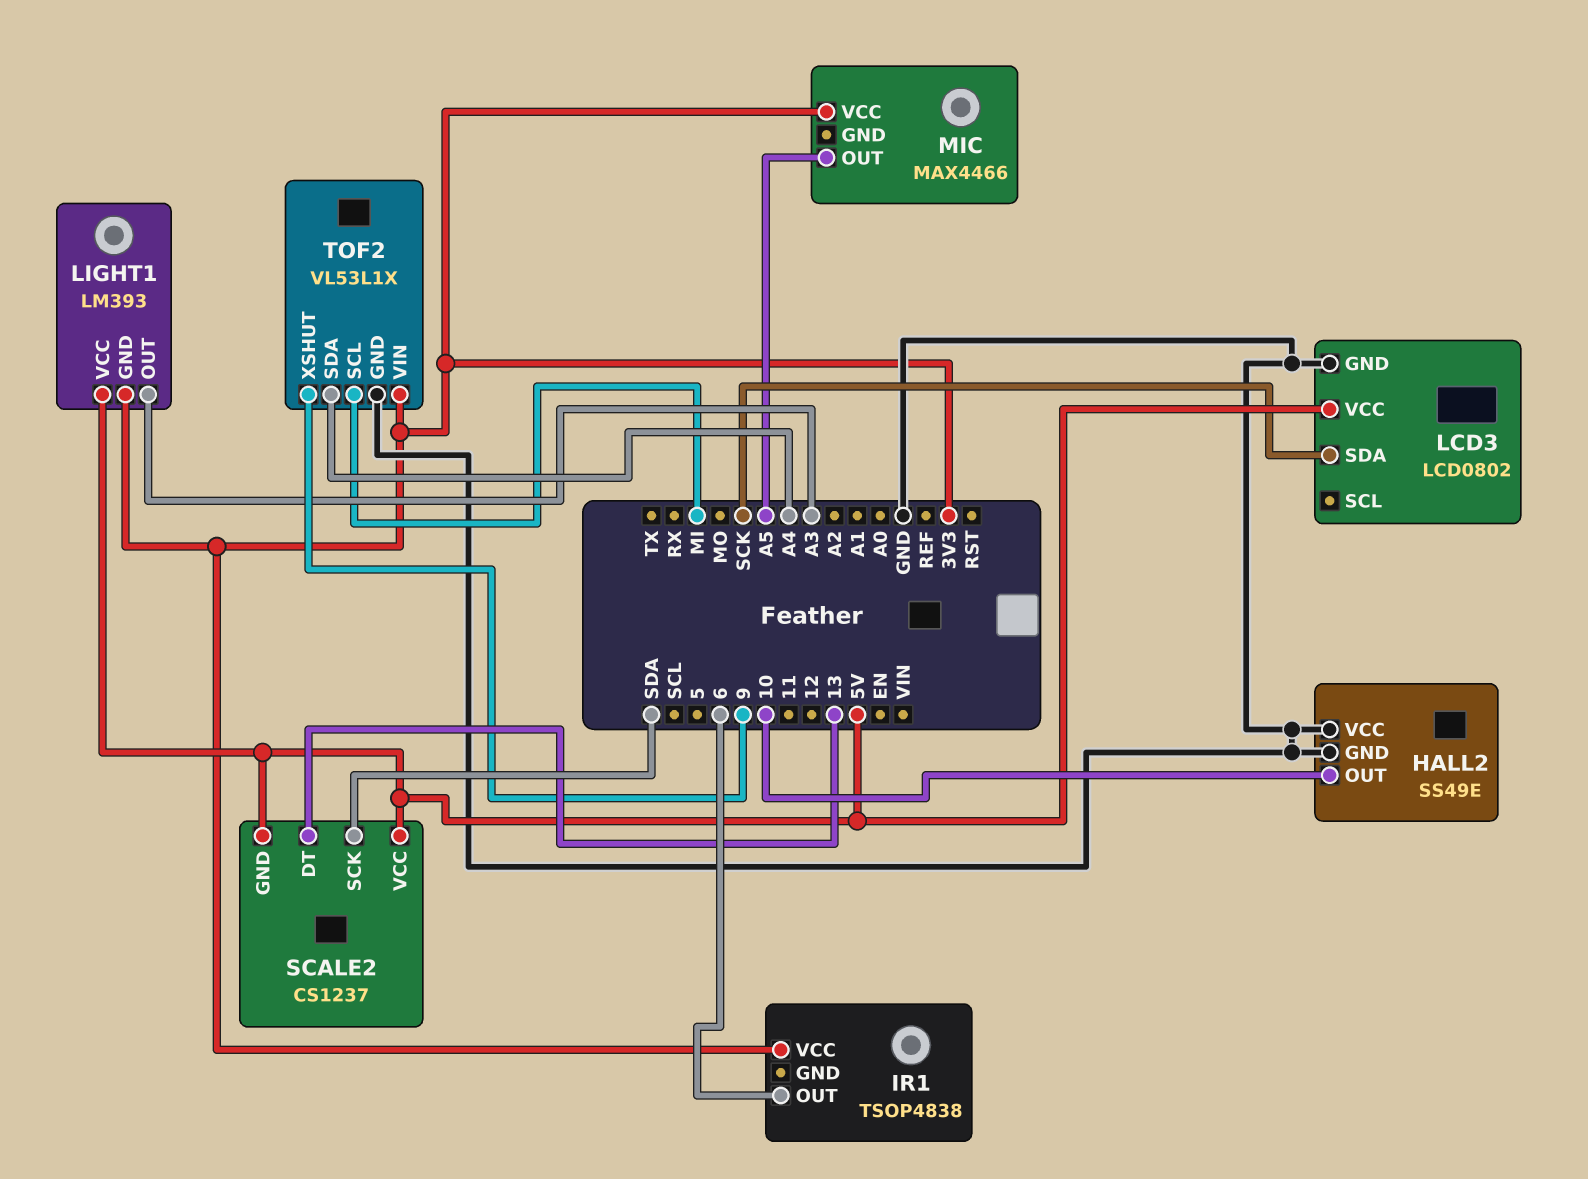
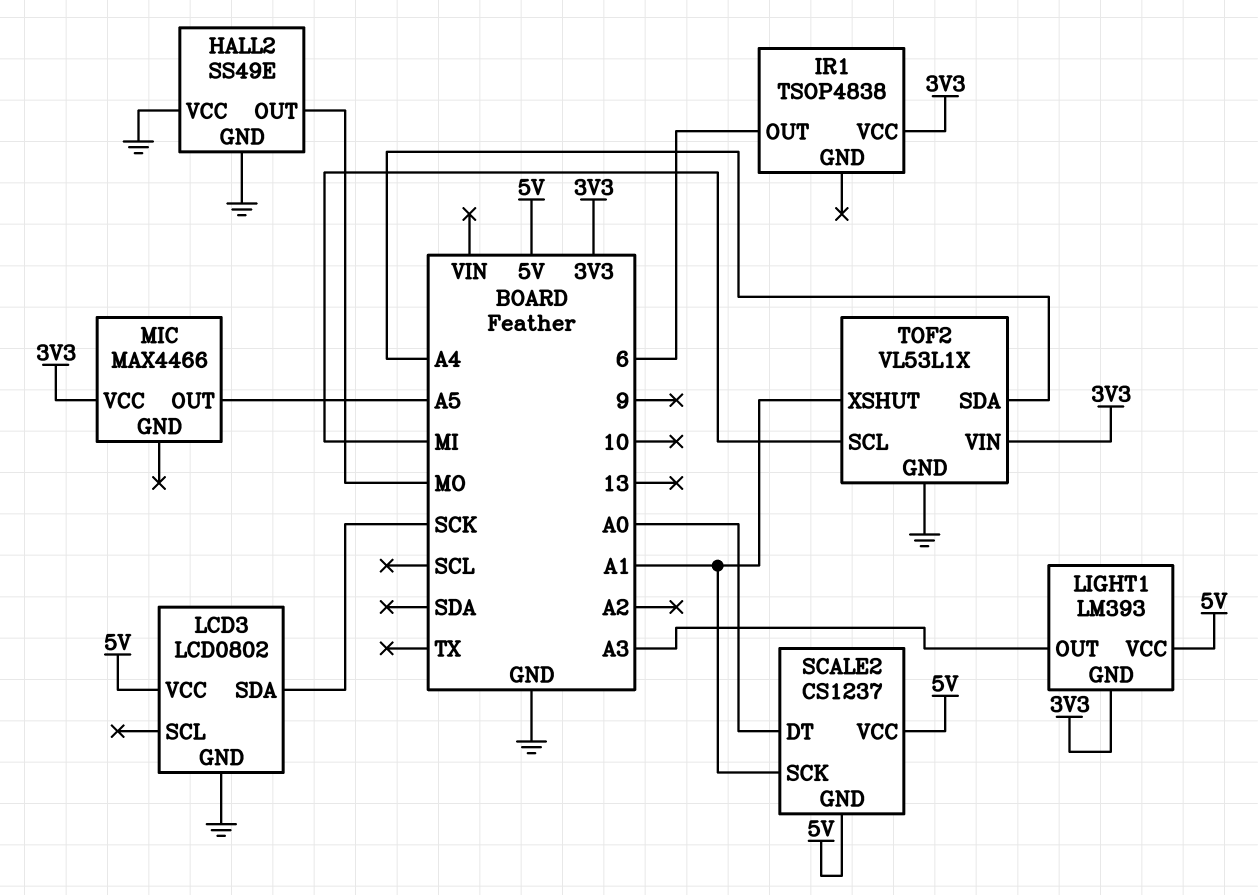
HALL2 pin OUT: 10 -> MO
SCALE2 pin DT: 13 -> A0
SCALE2 pin SCK: SDA -> A1
TOF2 pin XSHUT: 9 -> A1

